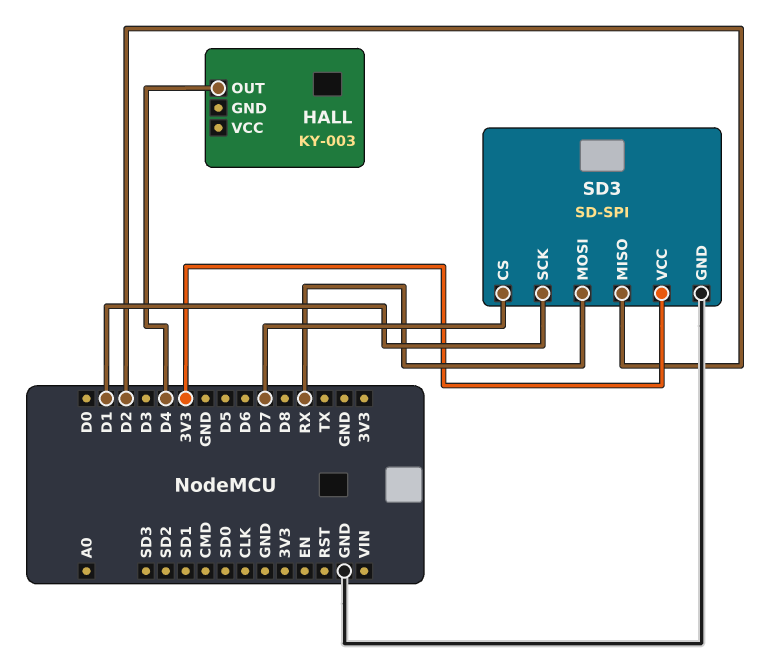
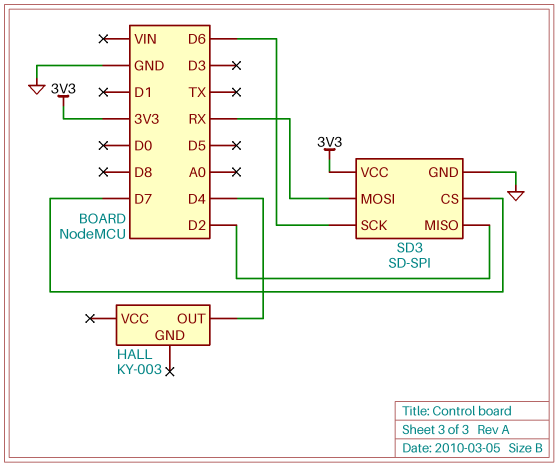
SD3 pin SCK: D1 -> D6

